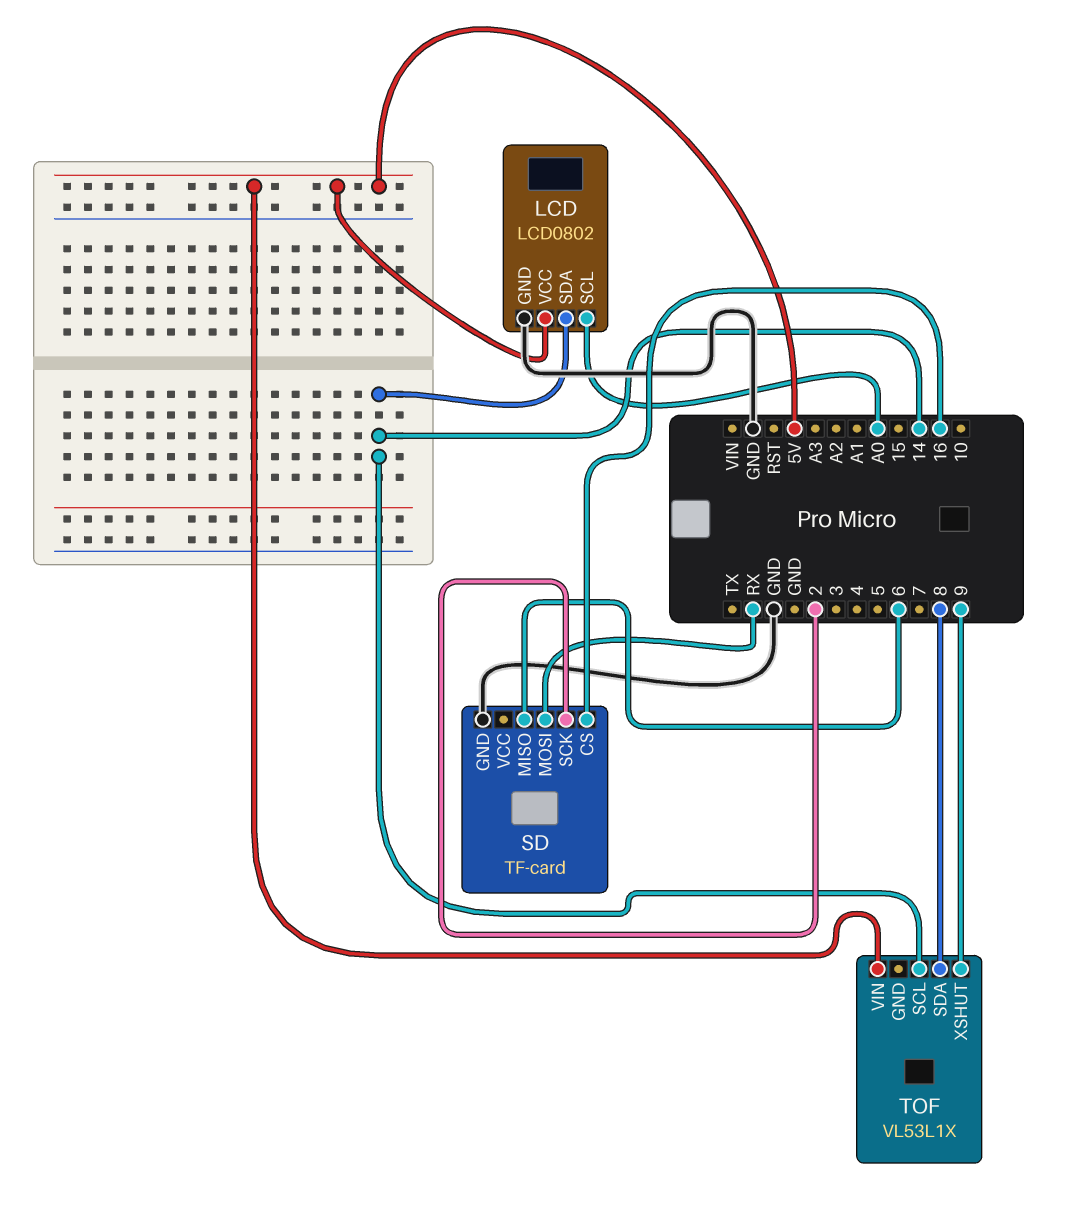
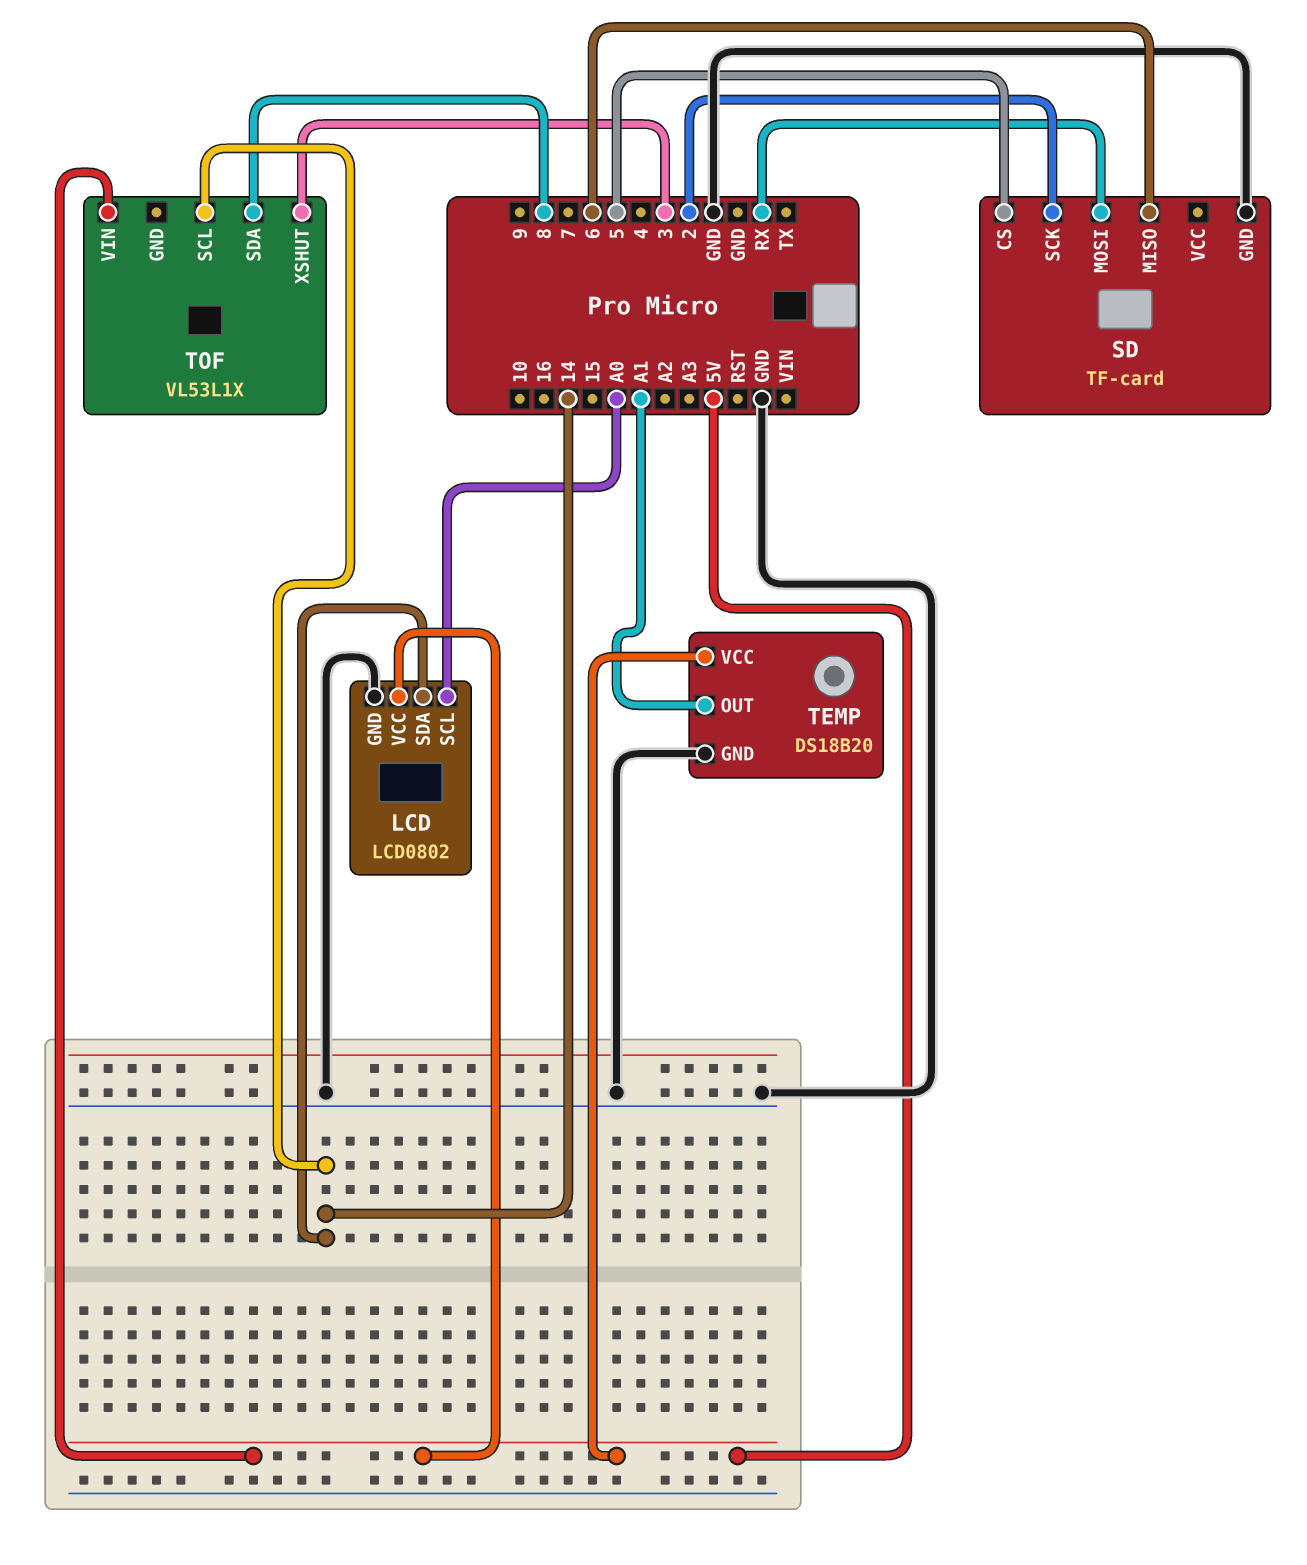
SD pin CS: 16 -> 5
TEMP: none -> DS18B20
TEMP pin GND: none -> GND
TEMP pin OUT: none -> A1
TEMP pin VCC: none -> 5V
TOF pin XSHUT: 9 -> 3

